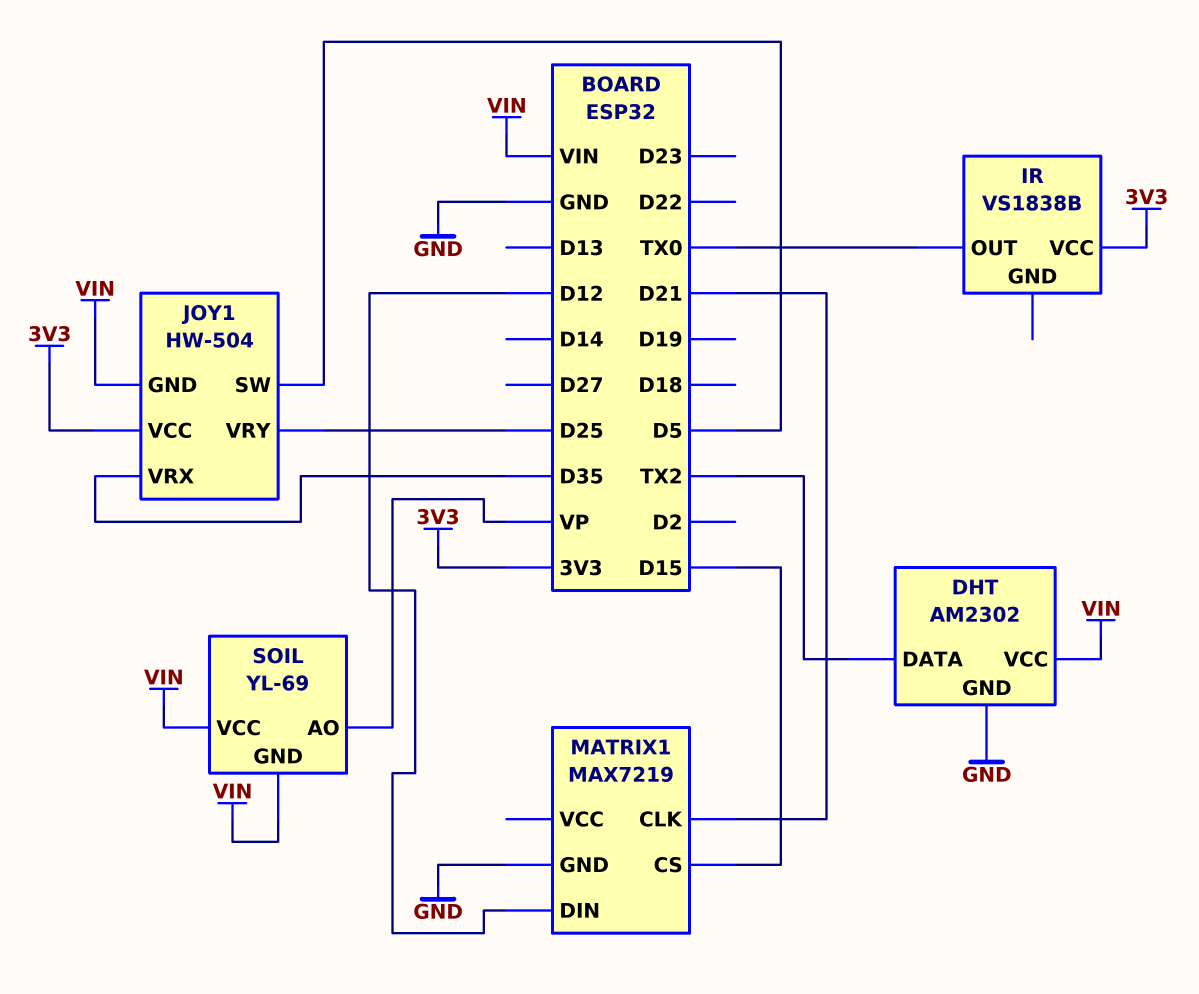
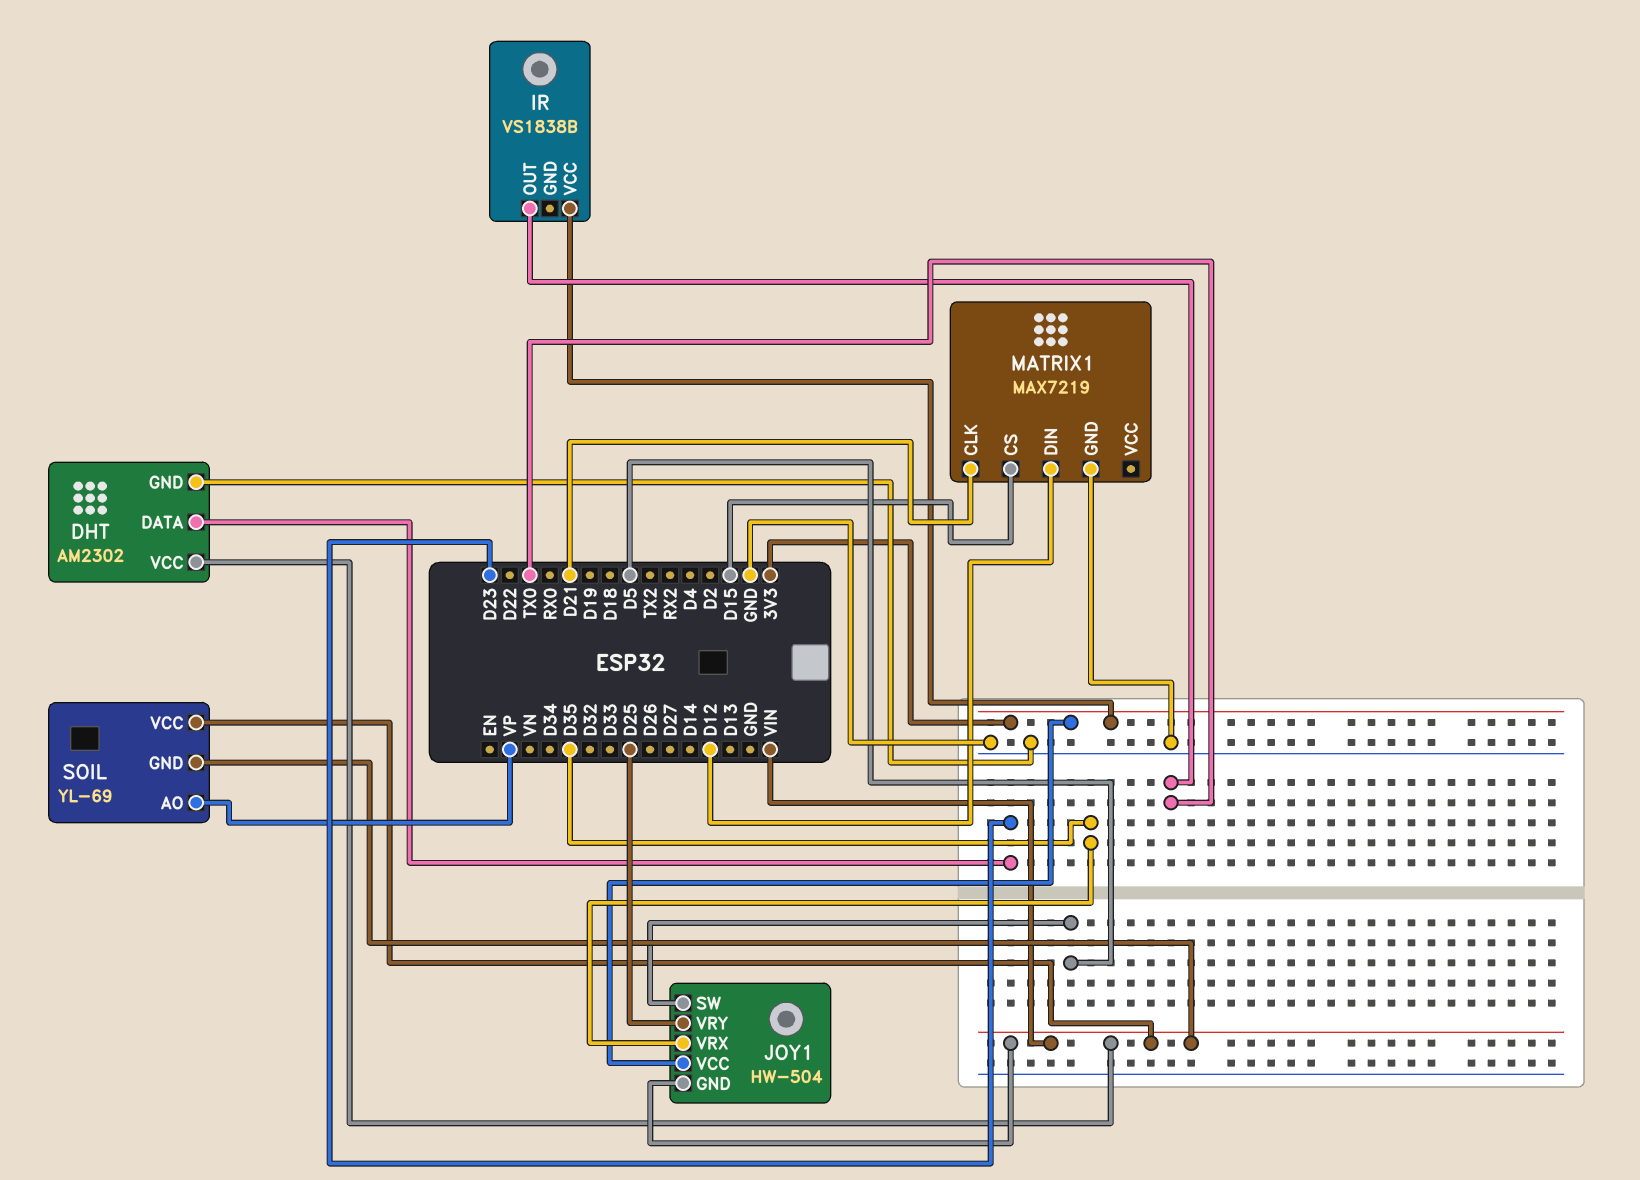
DHT pin DATA: TX2 -> D23

